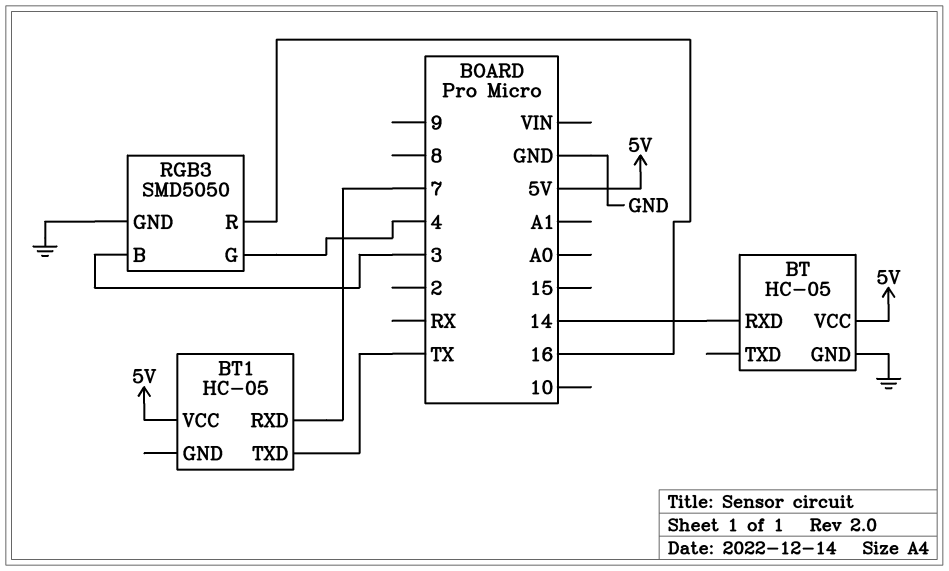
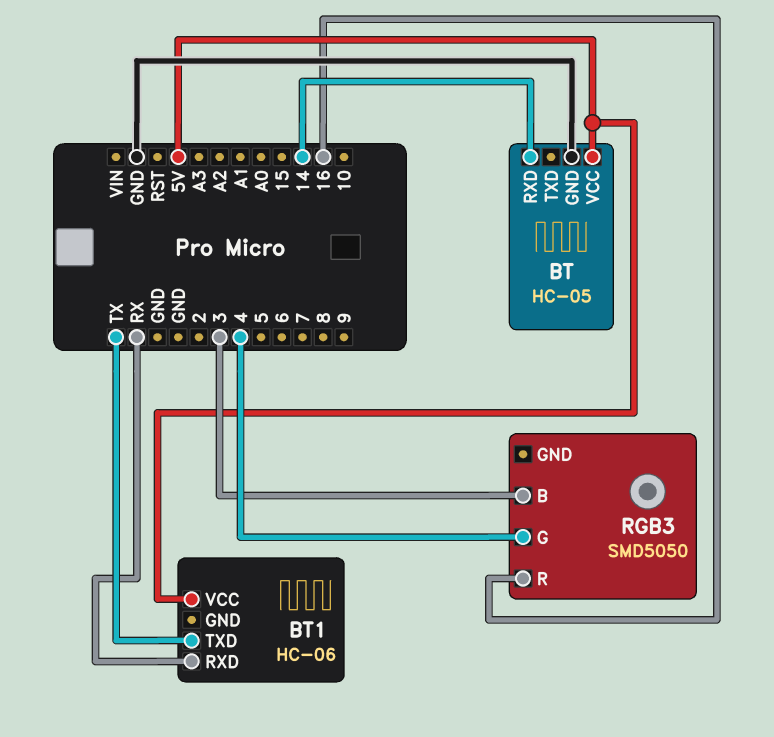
BT1: HC-05 -> HC-06
BT1 pin RXD: 7 -> RX
RGB3 pin GND: GND -> none

